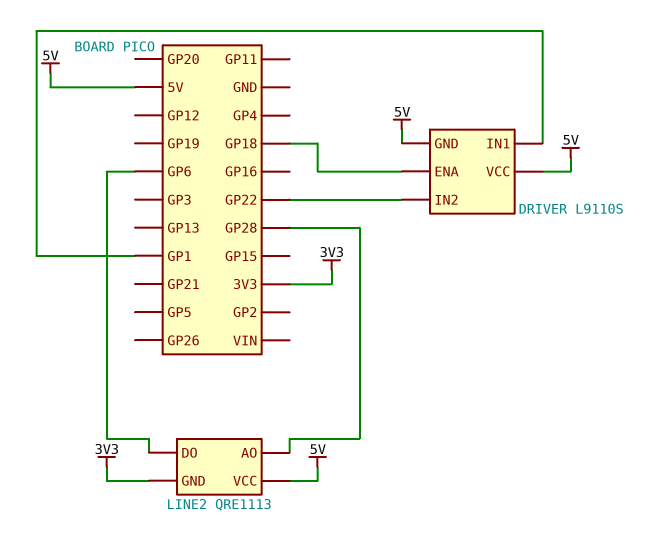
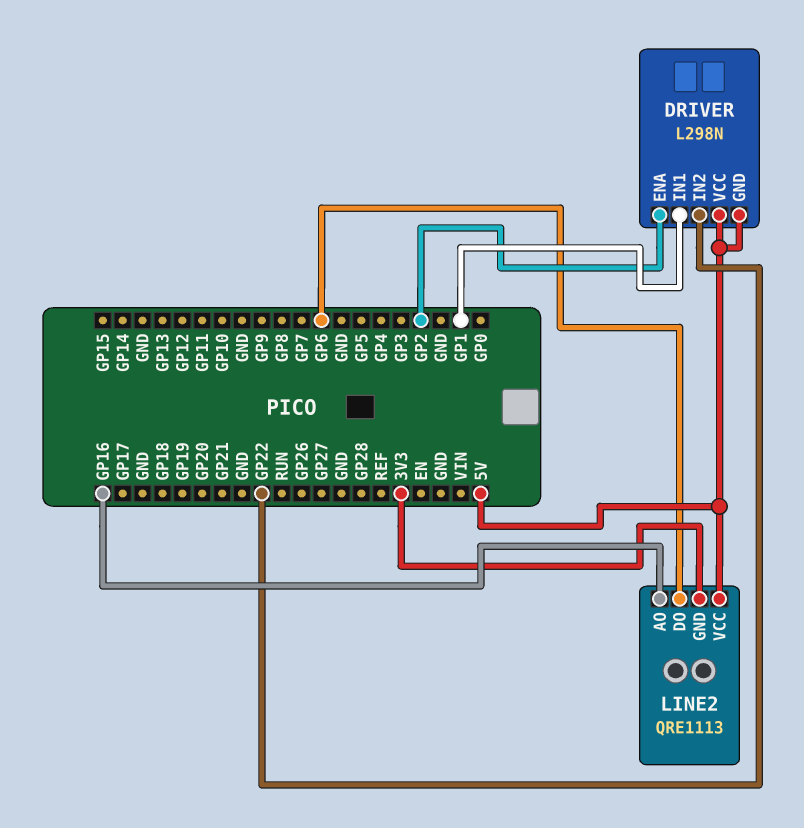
DRIVER: L9110S -> L298N
DRIVER pin ENA: GP18 -> GP2
LINE2 pin AO: GP28 -> GP16

